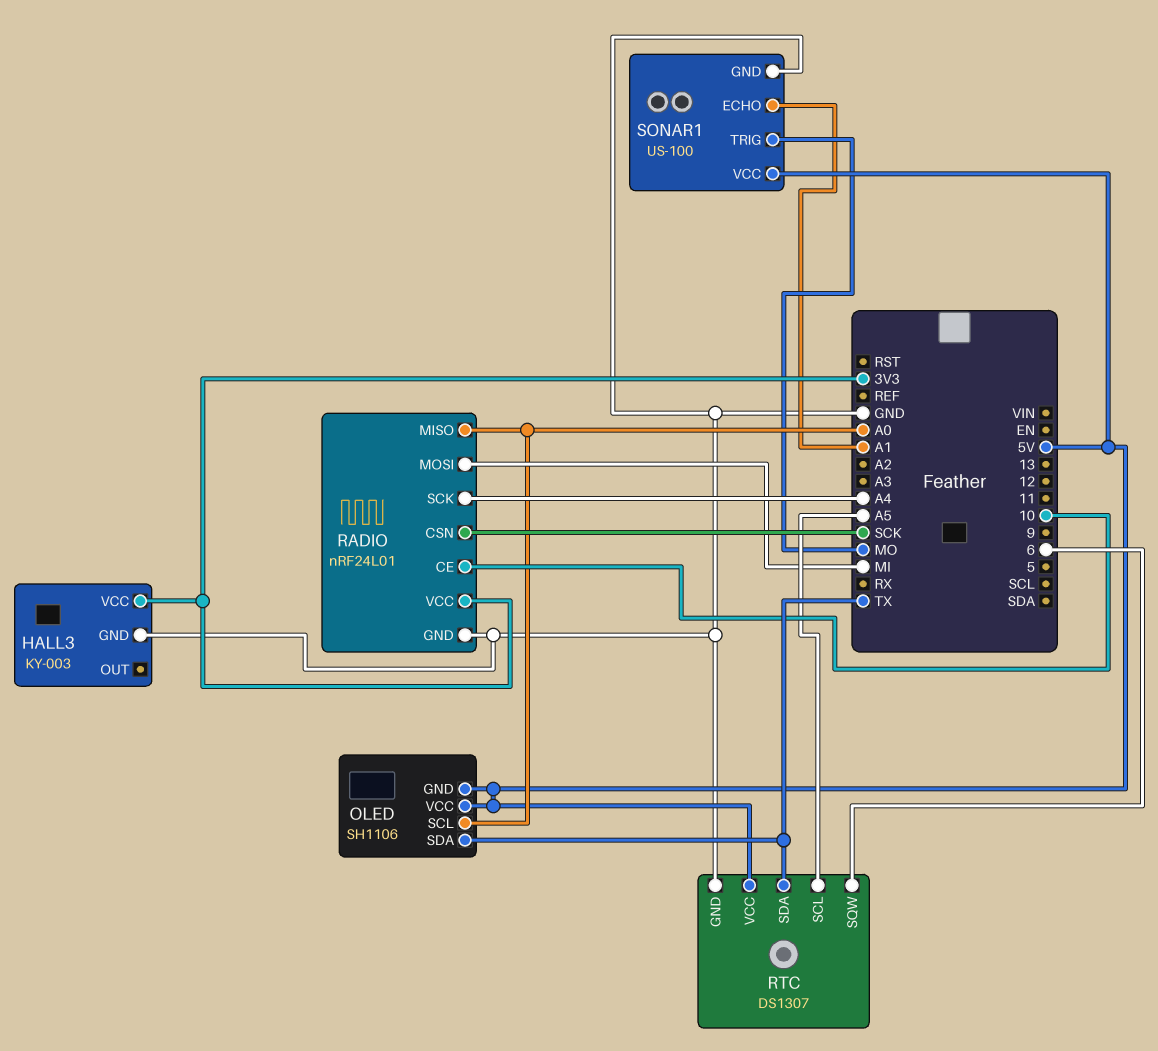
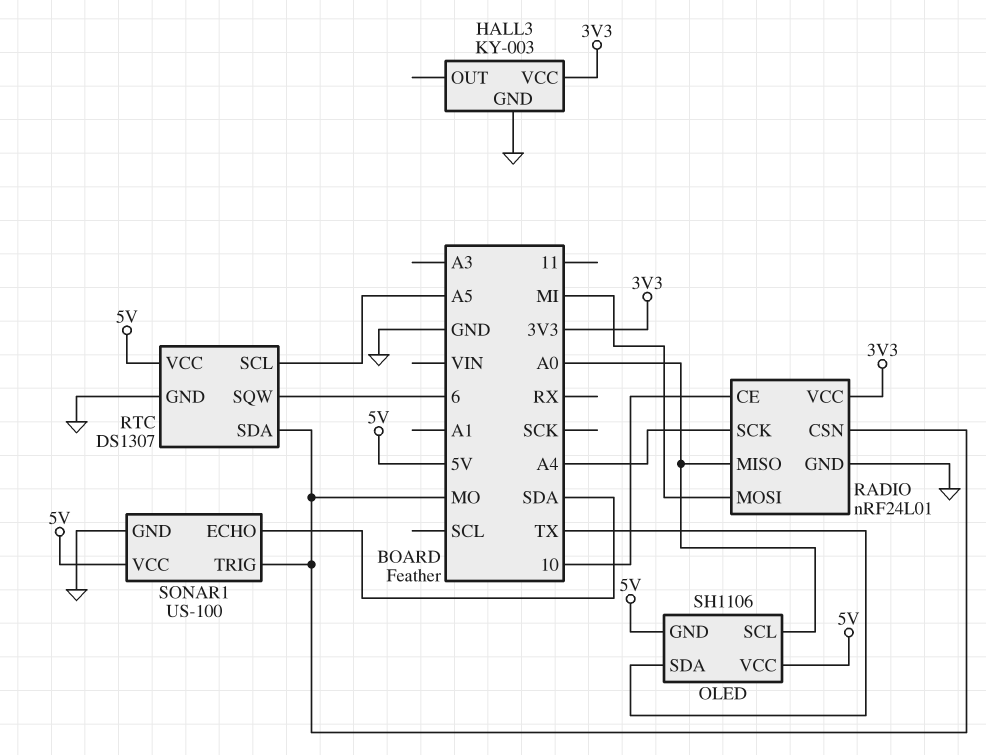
RADIO pin CSN: SCK -> MO
RTC pin SDA: TX -> MO
SONAR1 pin ECHO: A1 -> SDA

